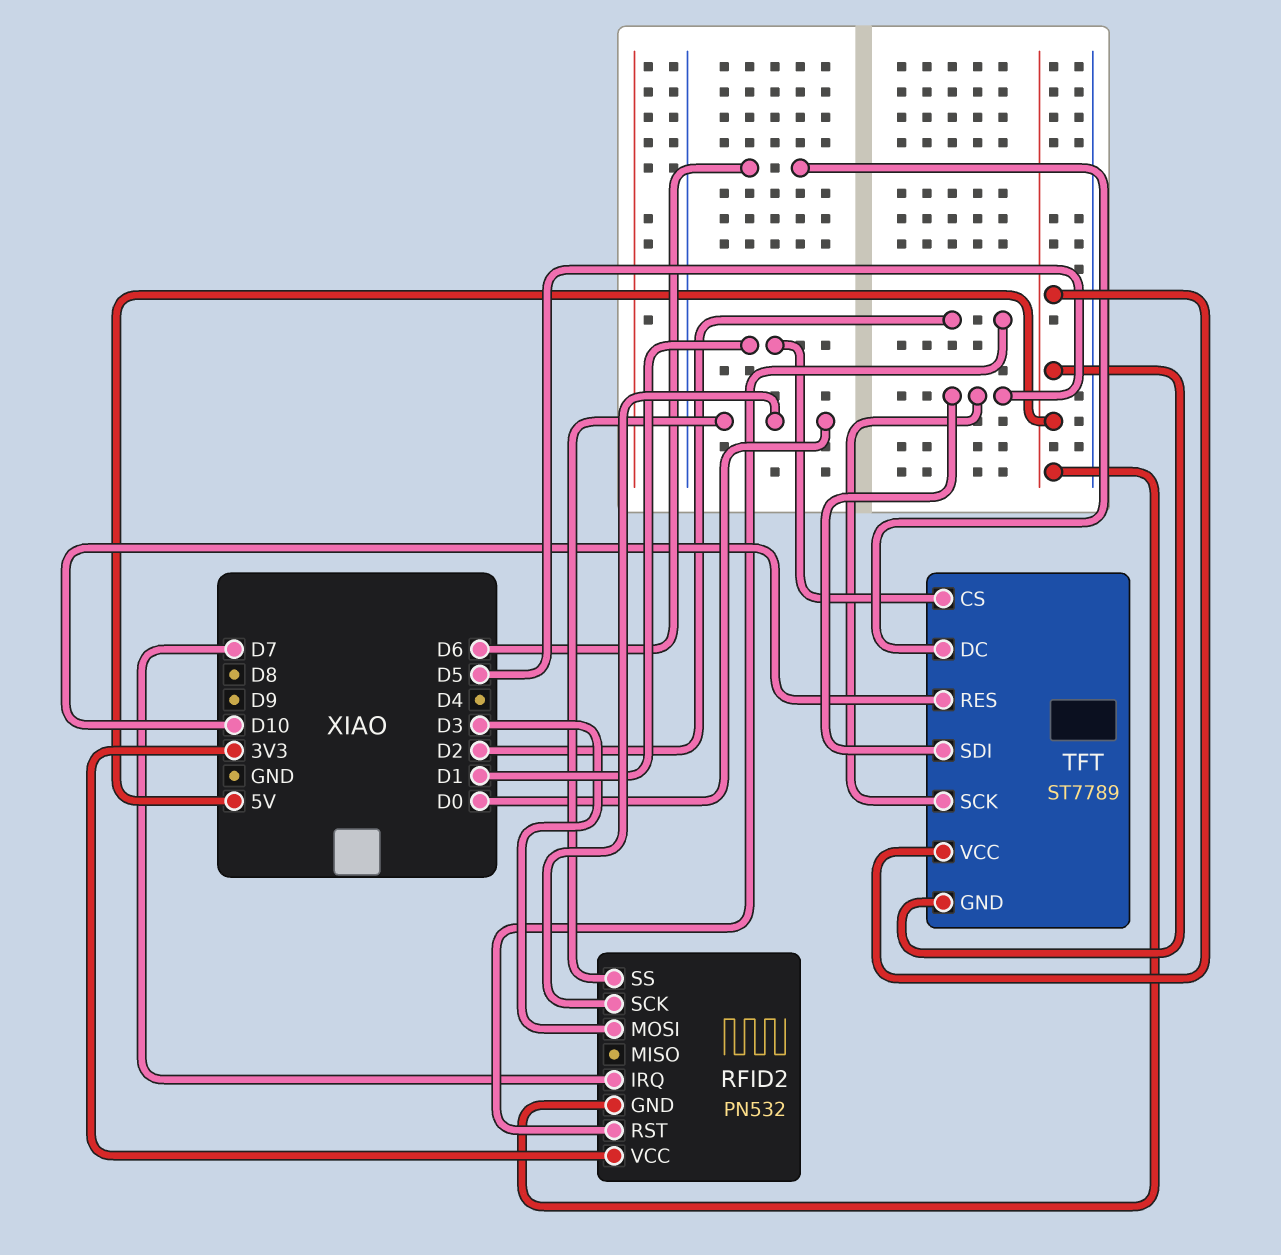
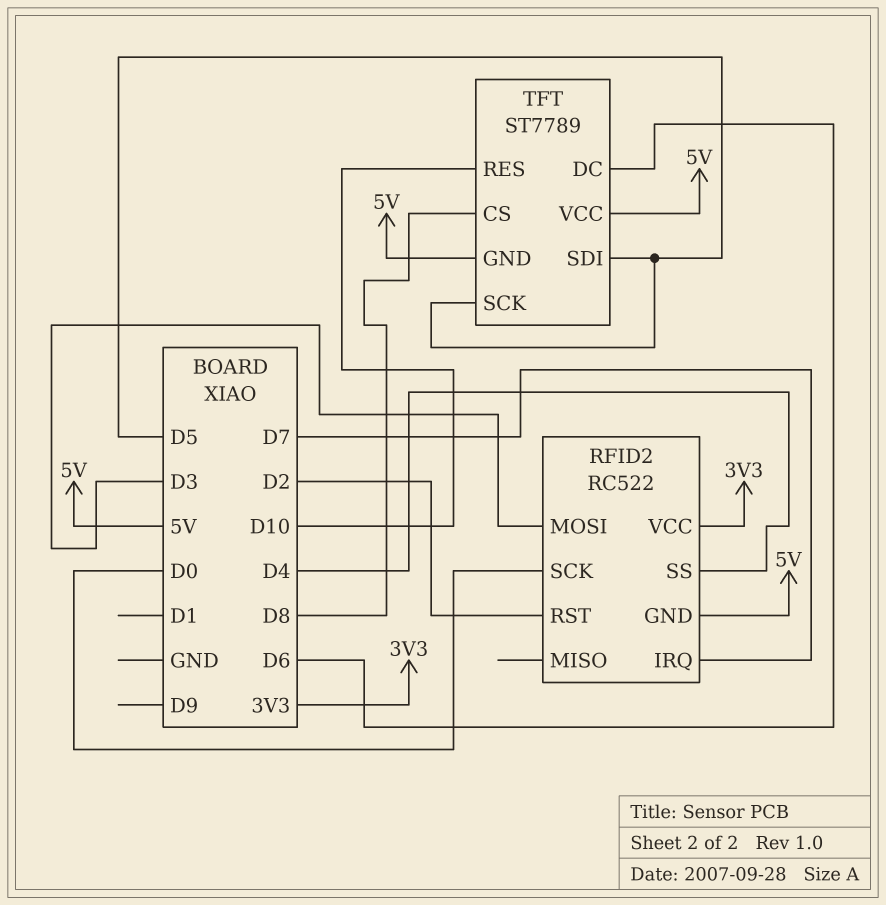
RFID2: PN532 -> RC522
RFID2 pin SS: D0 -> D4
TFT pin CS: D1 -> D8

